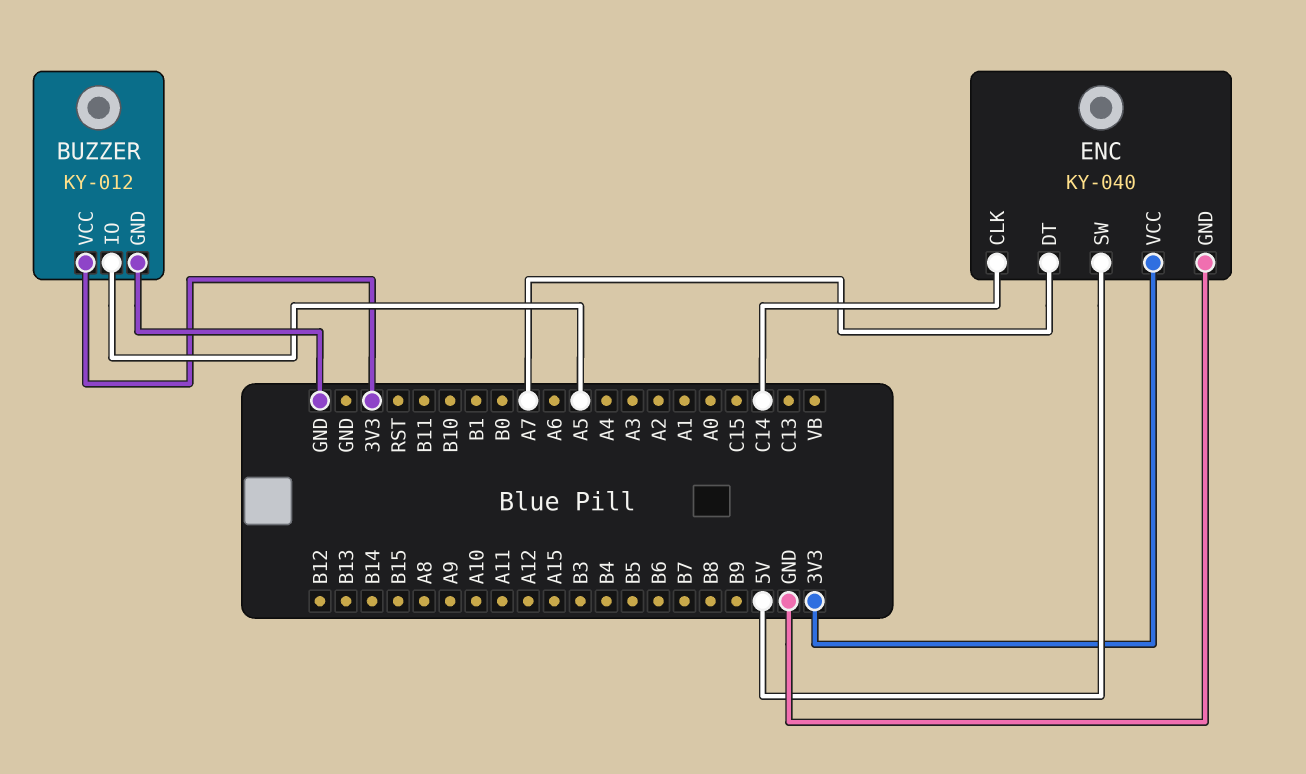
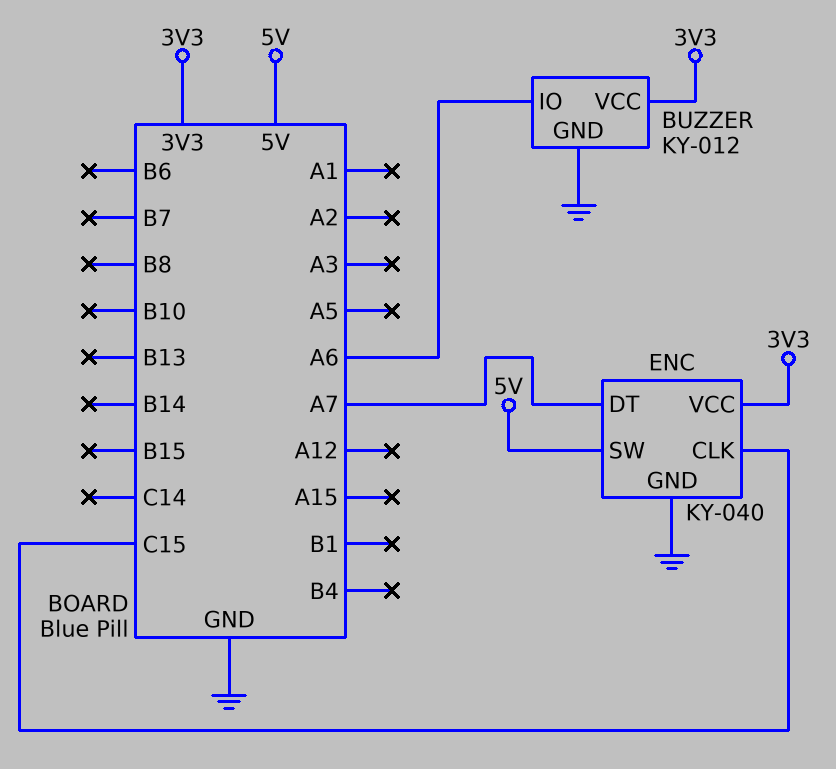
BUZZER pin IO: A5 -> A6
ENC pin CLK: C14 -> C15

